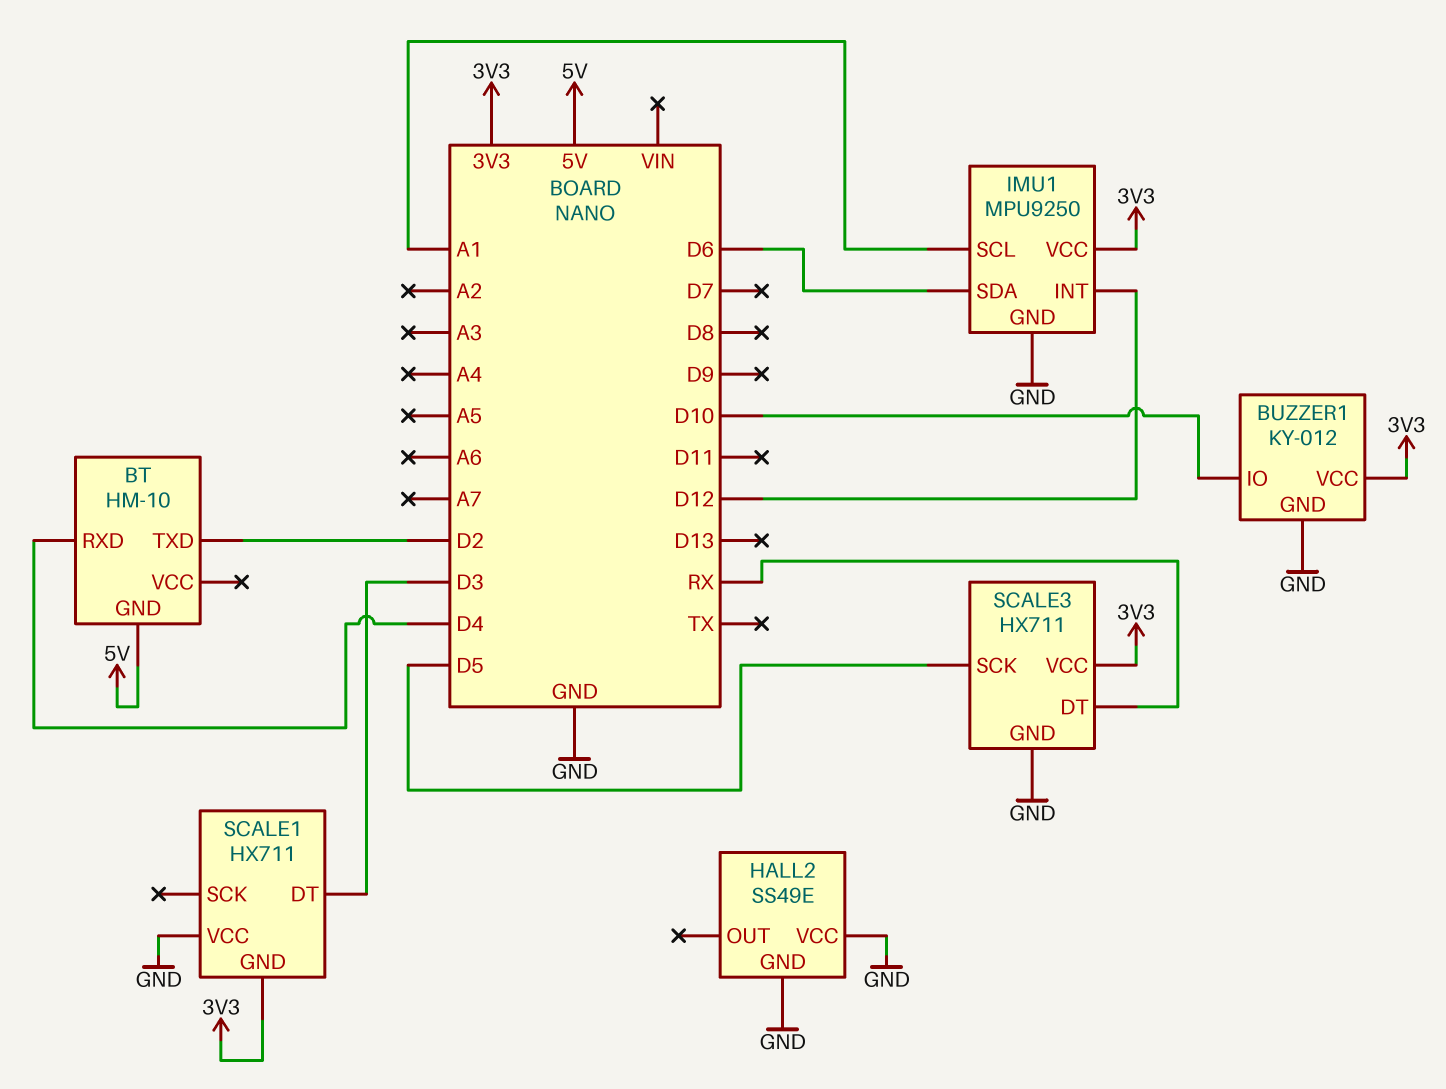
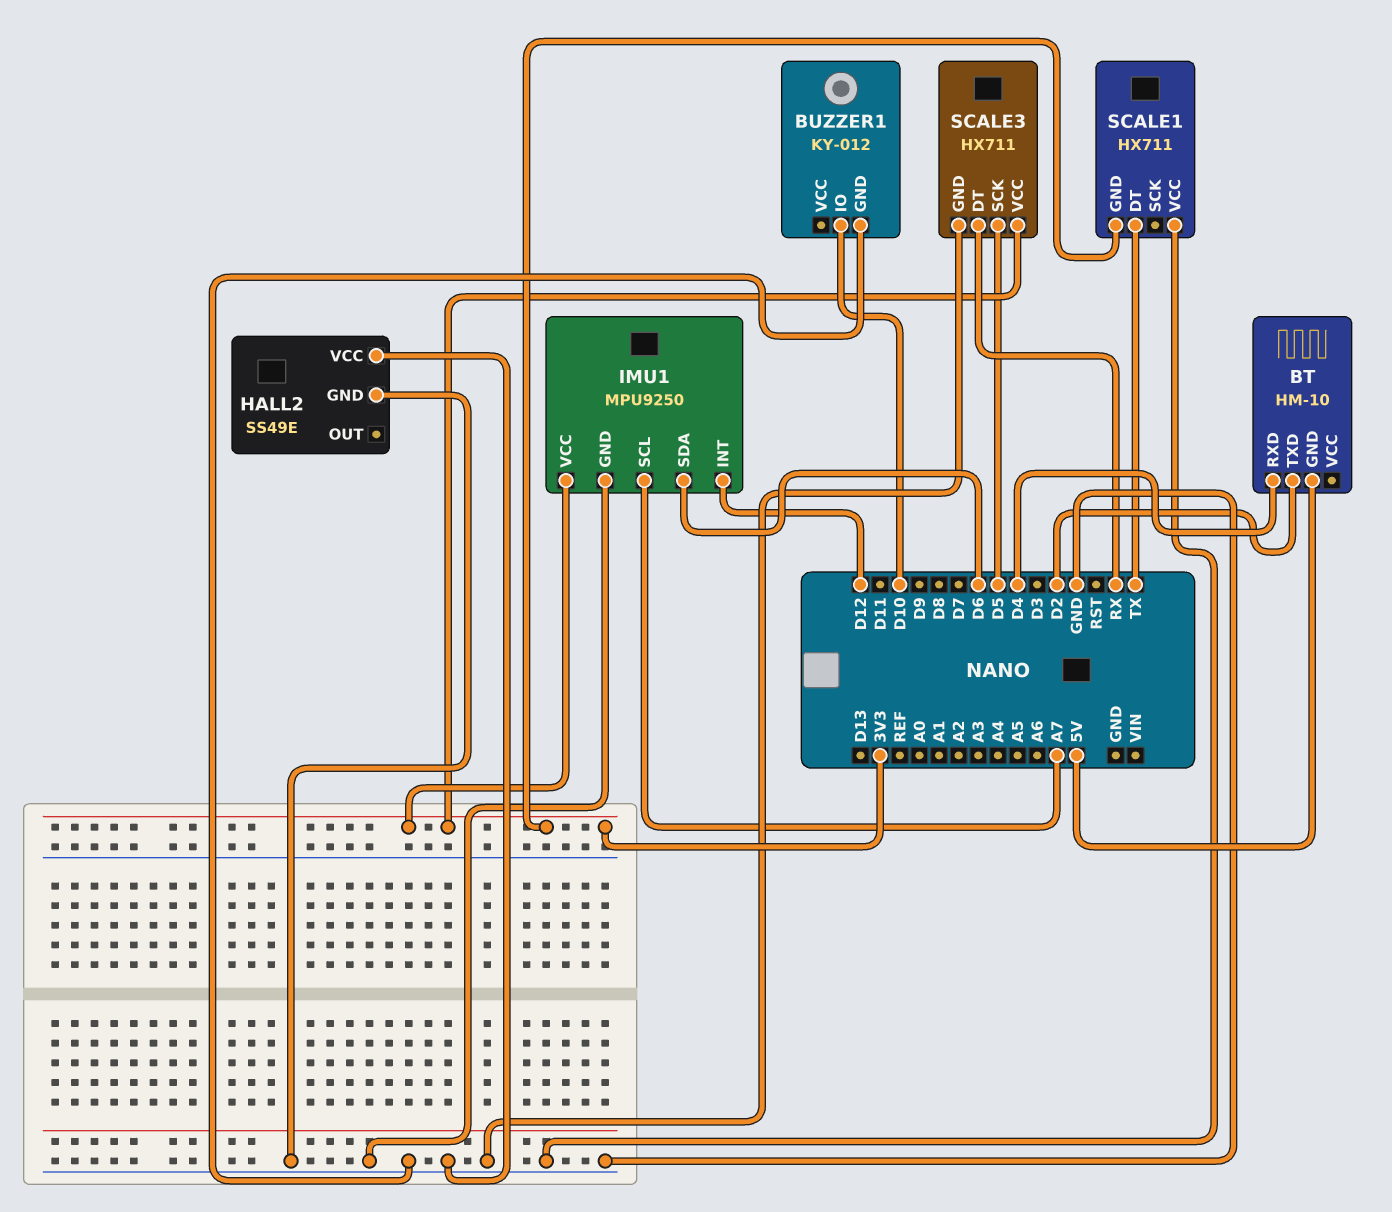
BUZZER1 pin VCC: 3V3 -> none
IMU1 pin SCL: A1 -> A7
SCALE1 pin DT: D3 -> TX

